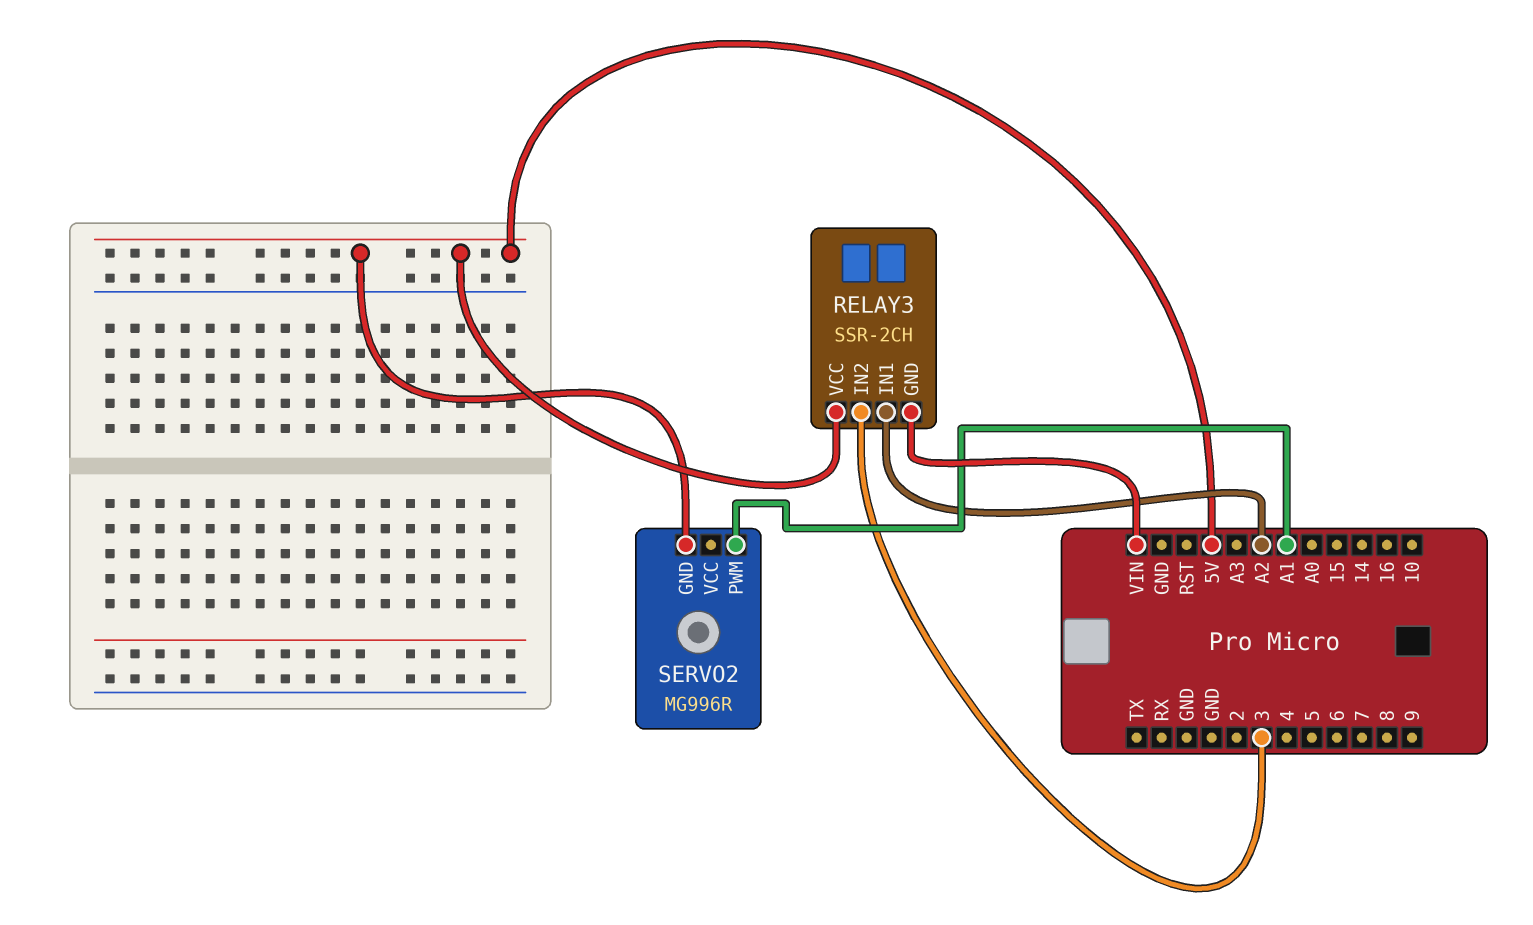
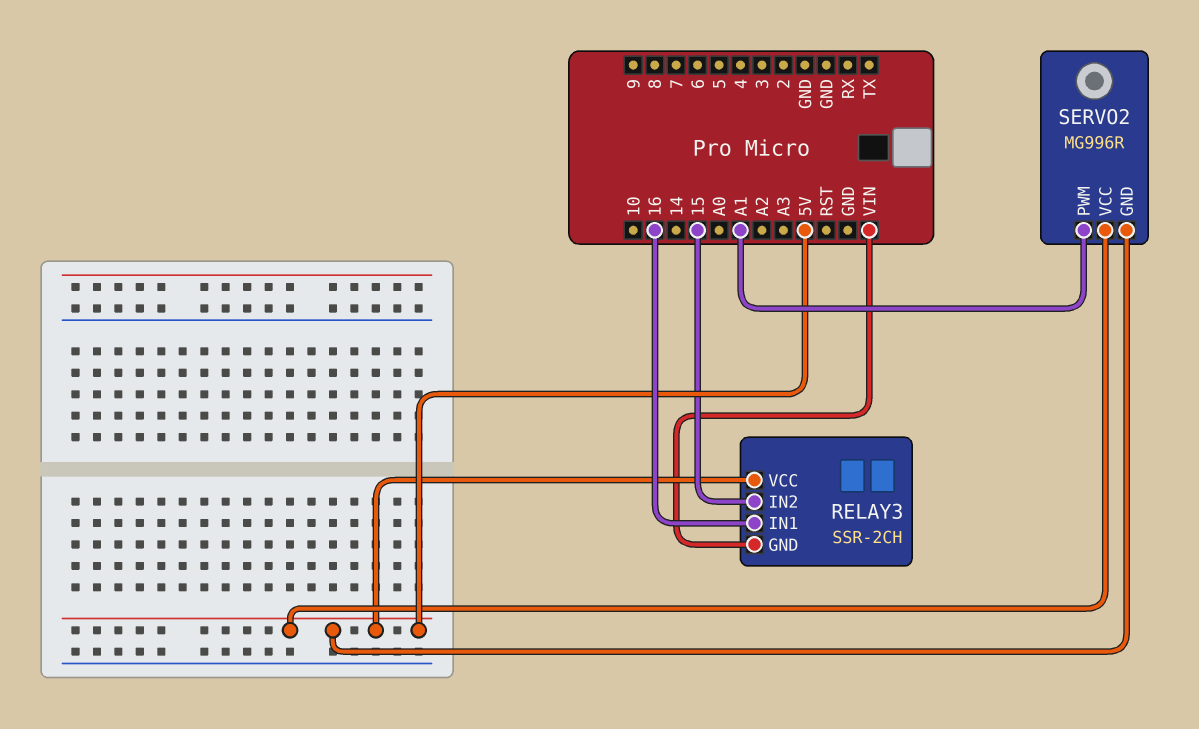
RELAY3 pin IN1: A2 -> 16
RELAY3 pin IN2: 3 -> 15
SERVO2 pin VCC: none -> 5V

